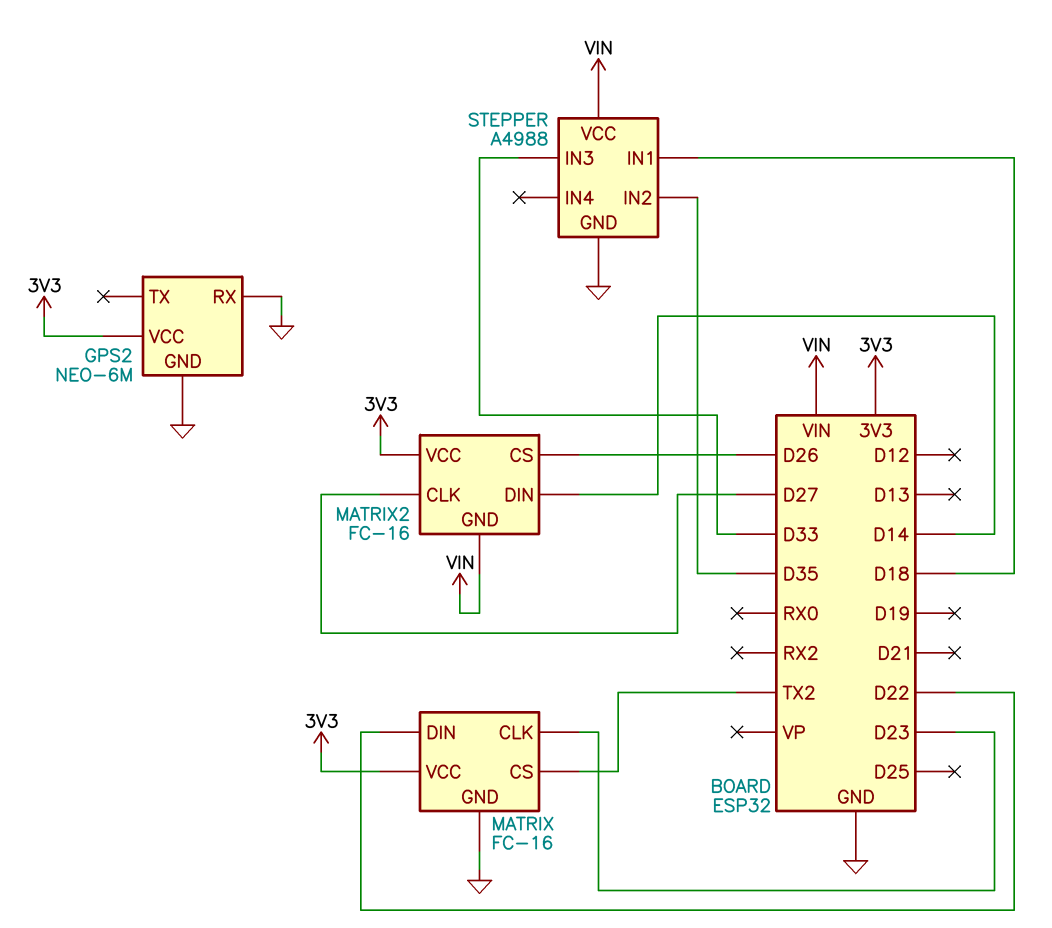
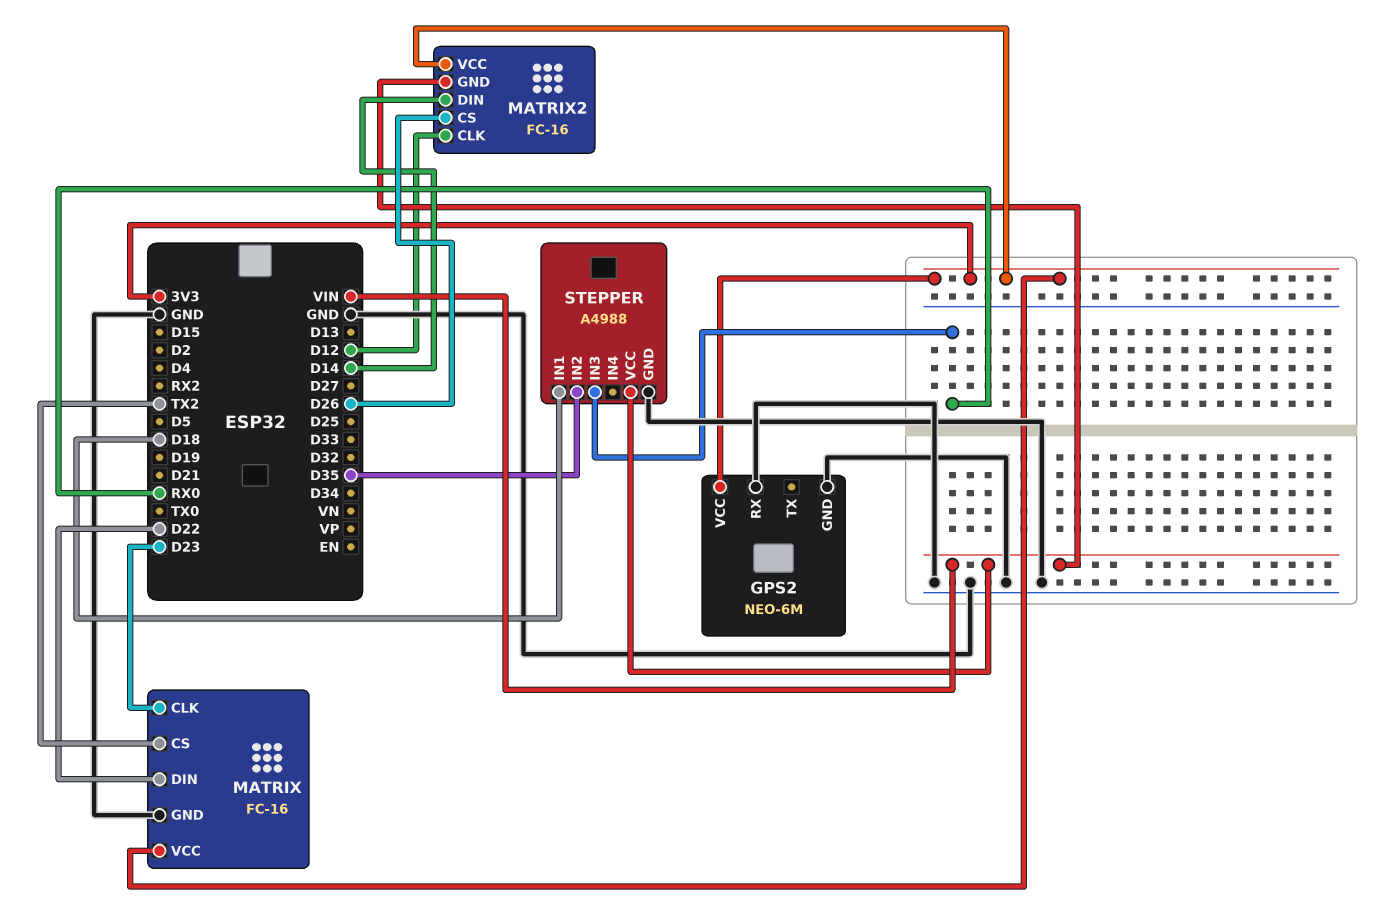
MATRIX2 pin CLK: D27 -> D12
STEPPER pin IN3: D33 -> RX0

